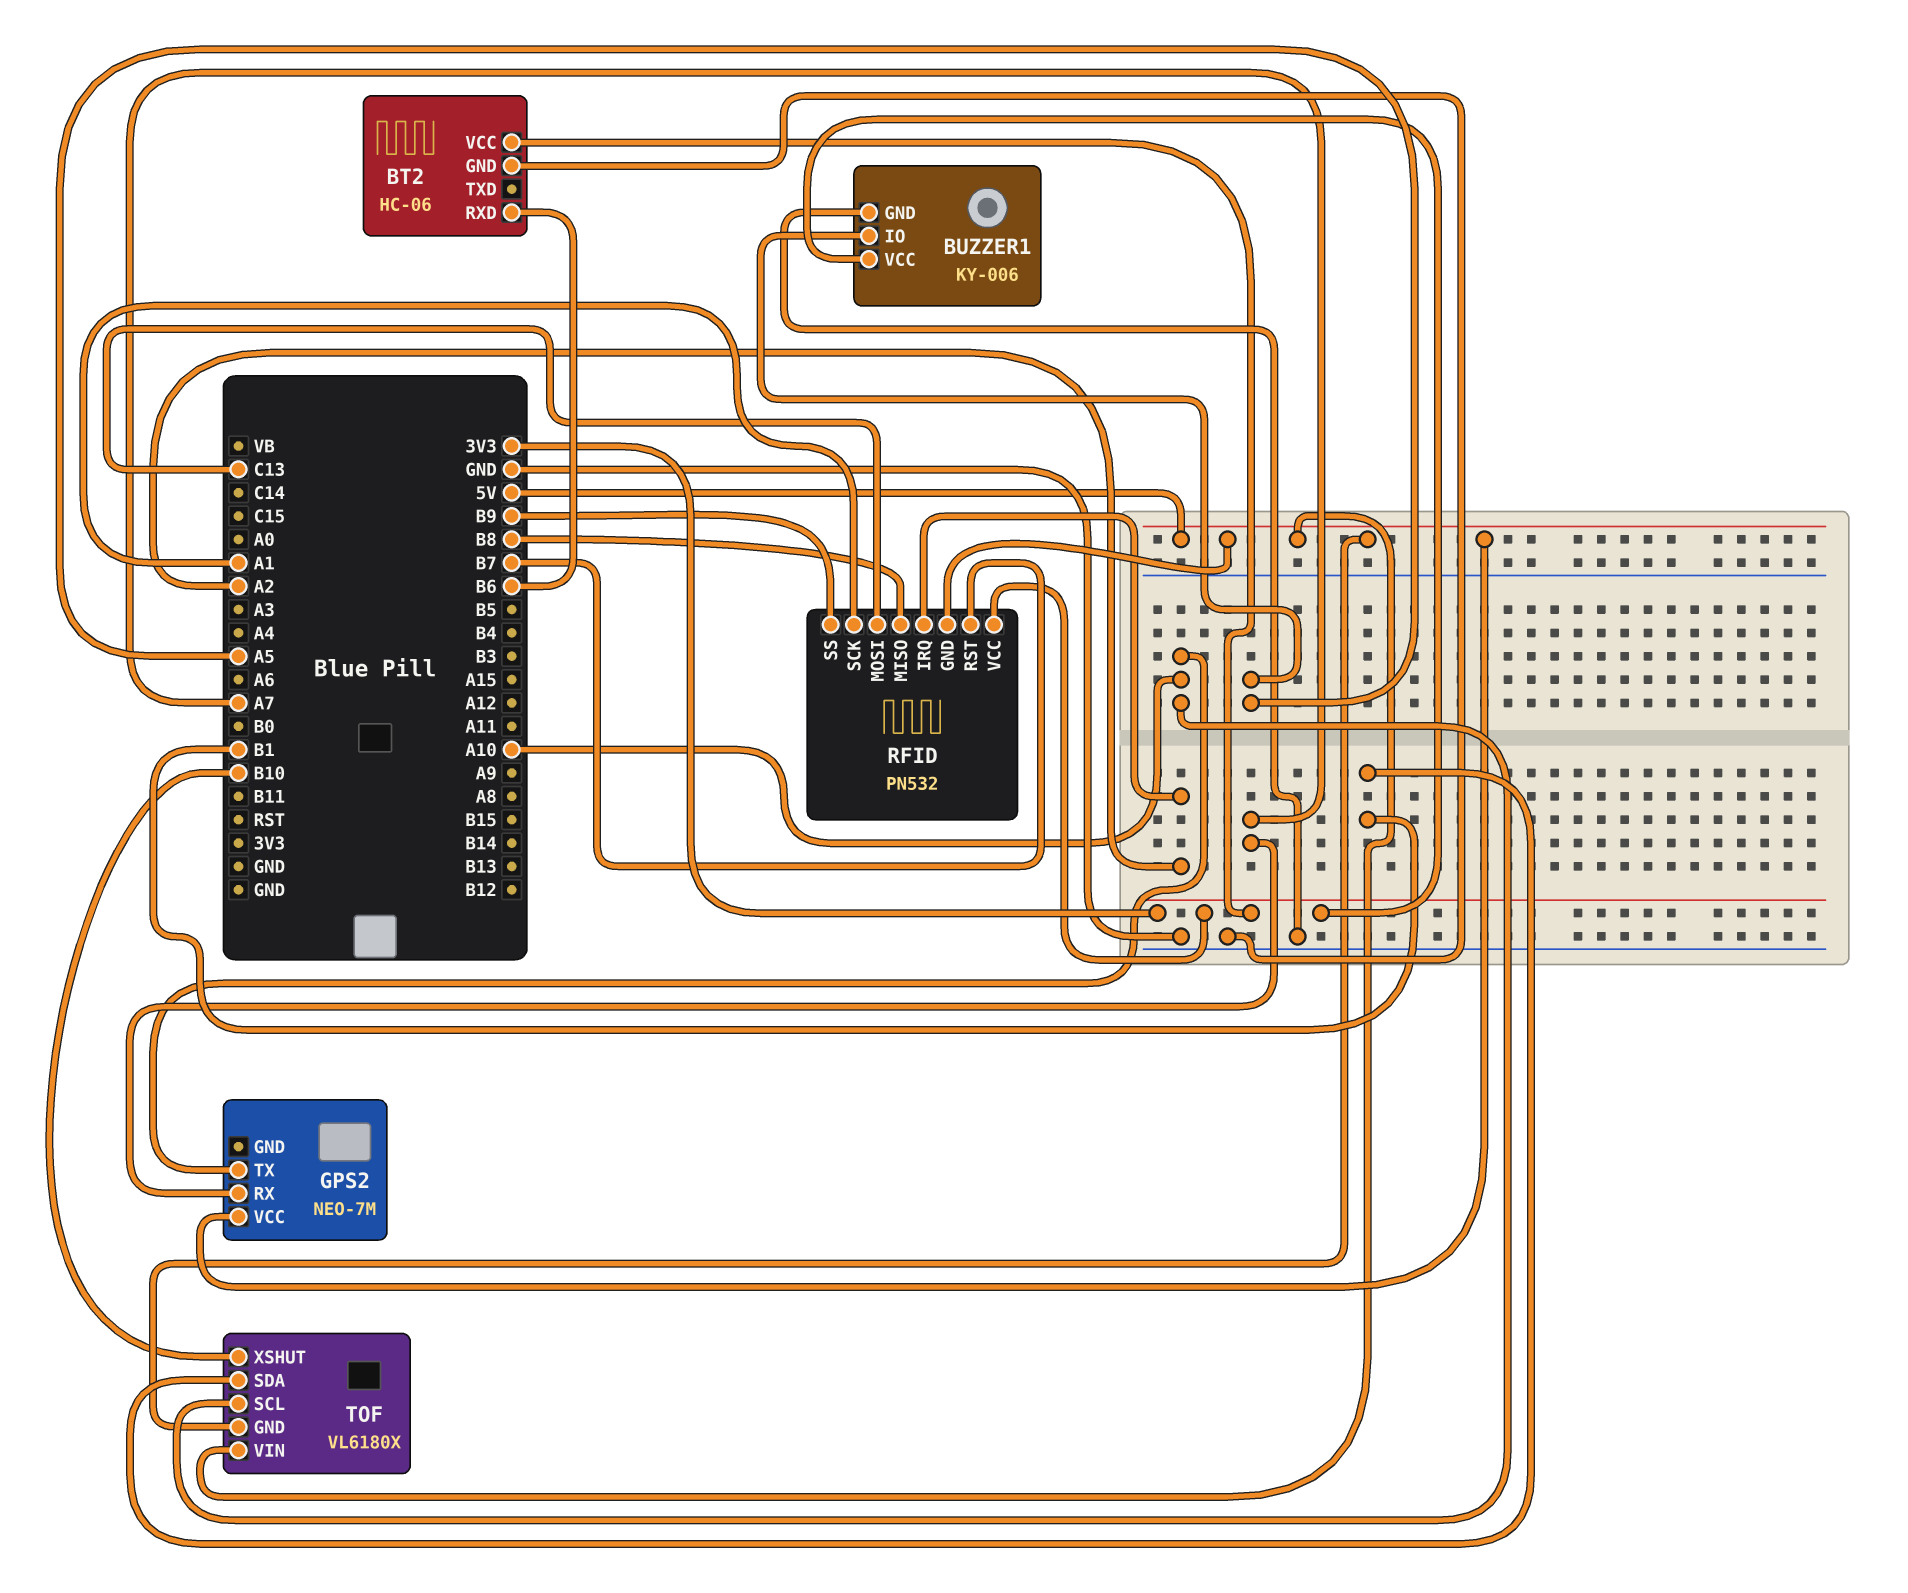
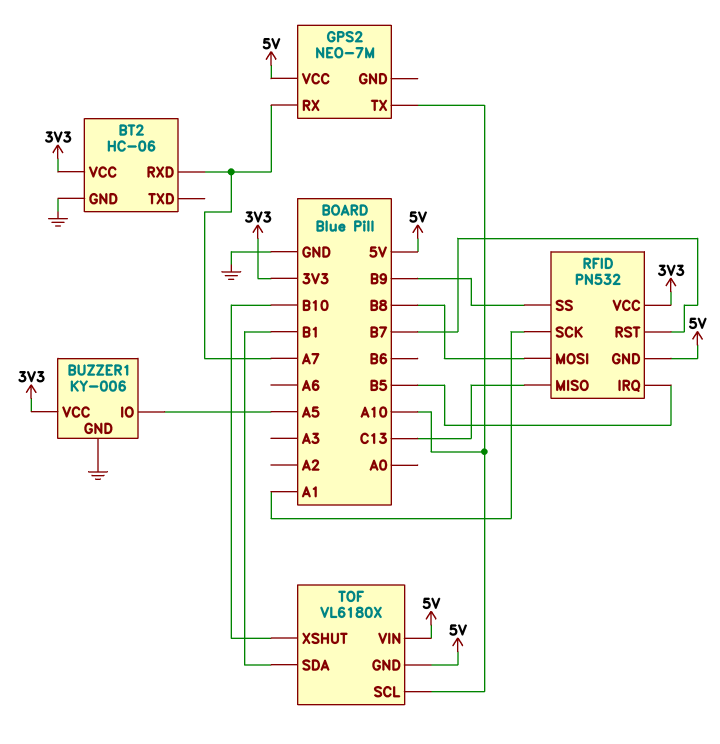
BT2 pin RXD: B6 -> A7
RFID pin IRQ: A2 -> B5
RFID pin MISO: B8 -> C13
RFID pin MOSI: C13 -> B8

